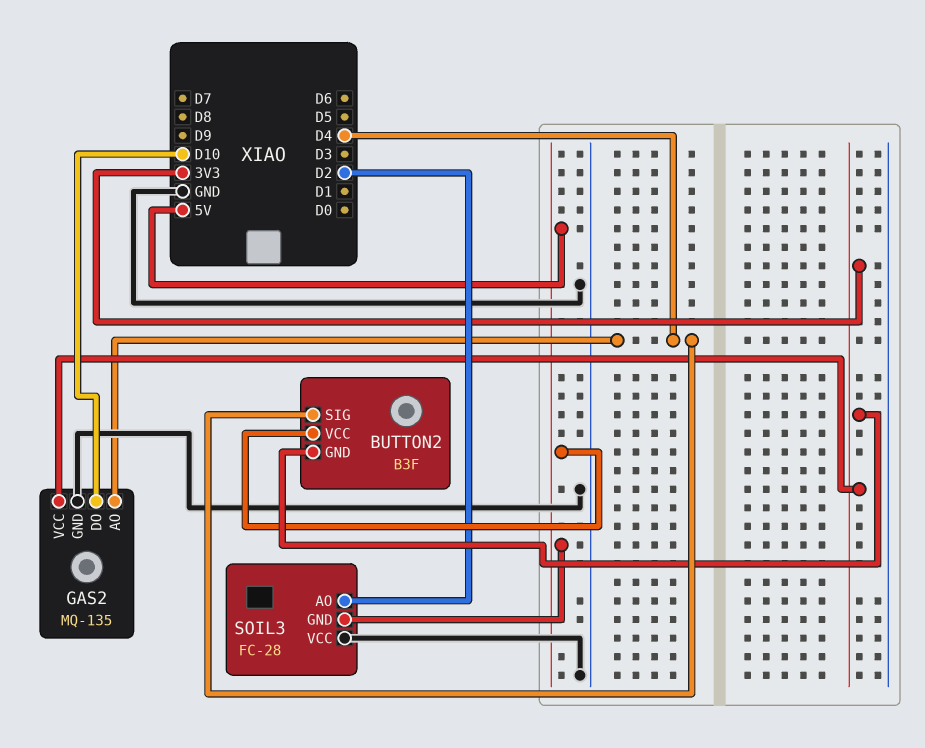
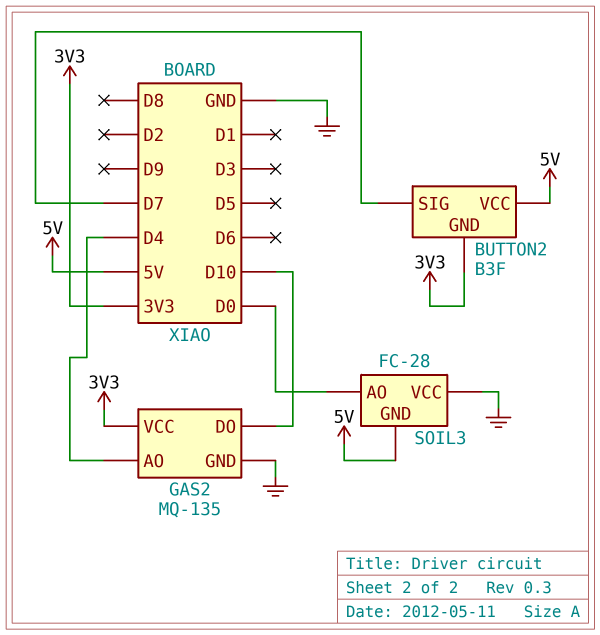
BUTTON2 pin SIG: D4 -> D7
SOIL3 pin AO: D2 -> D0

